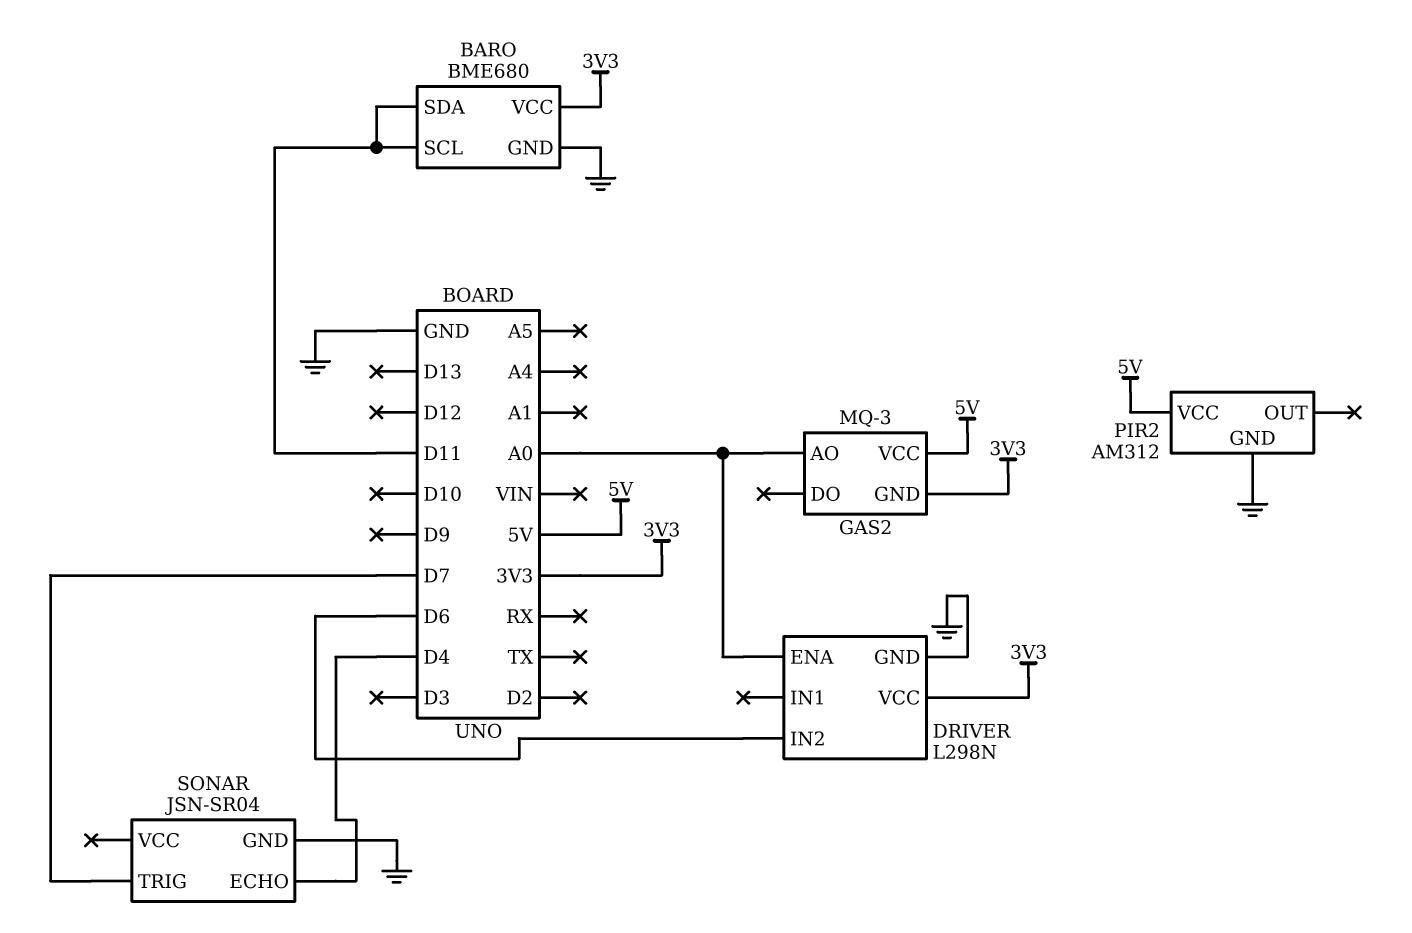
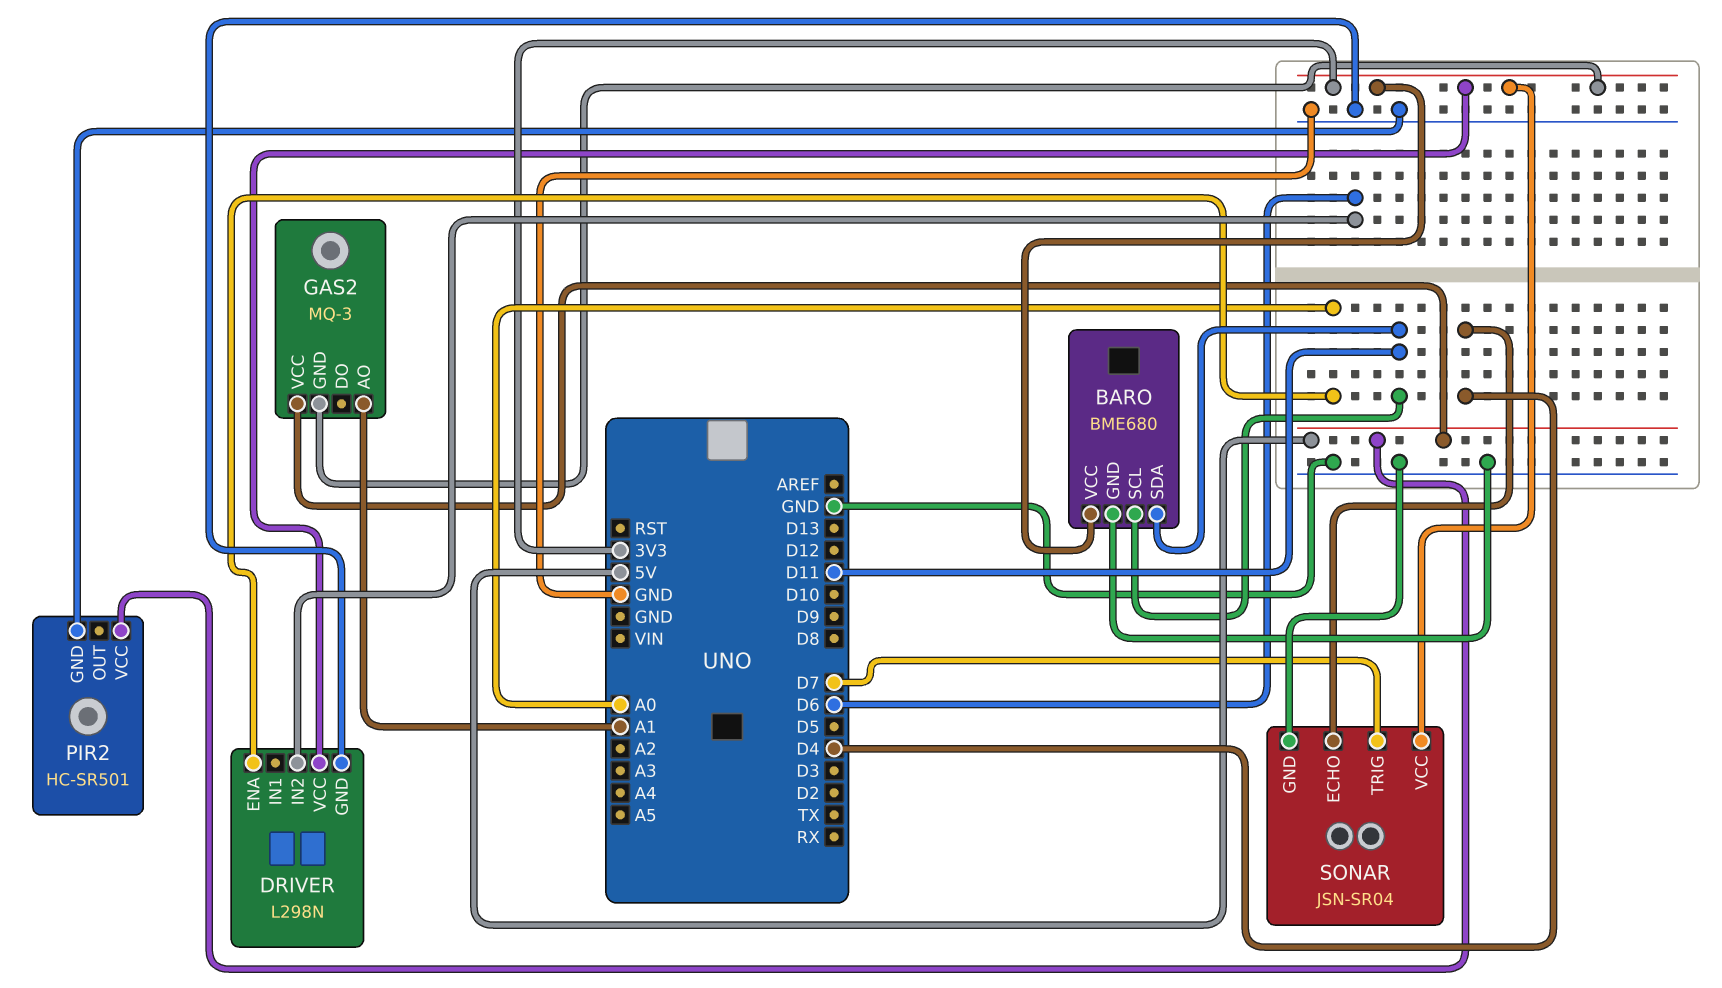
GAS2 pin AO: A0 -> A1
PIR2: AM312 -> HC-SR501
SONAR pin VCC: none -> 3V3

